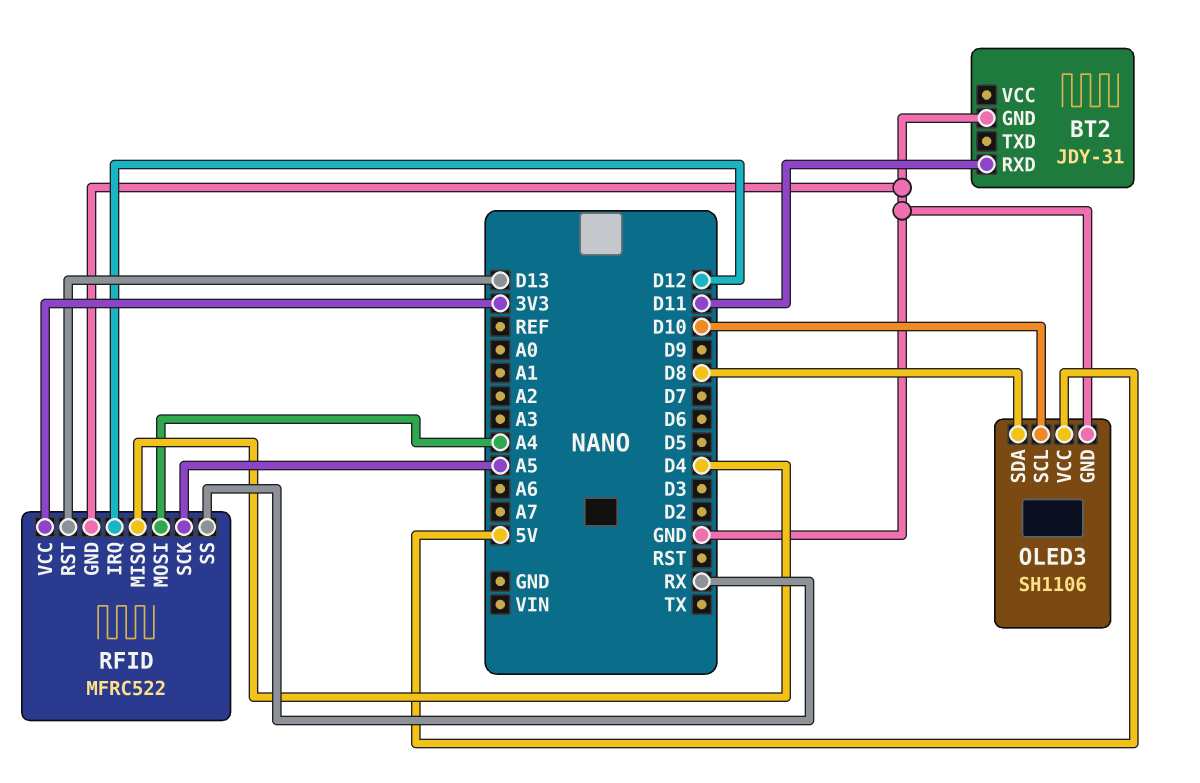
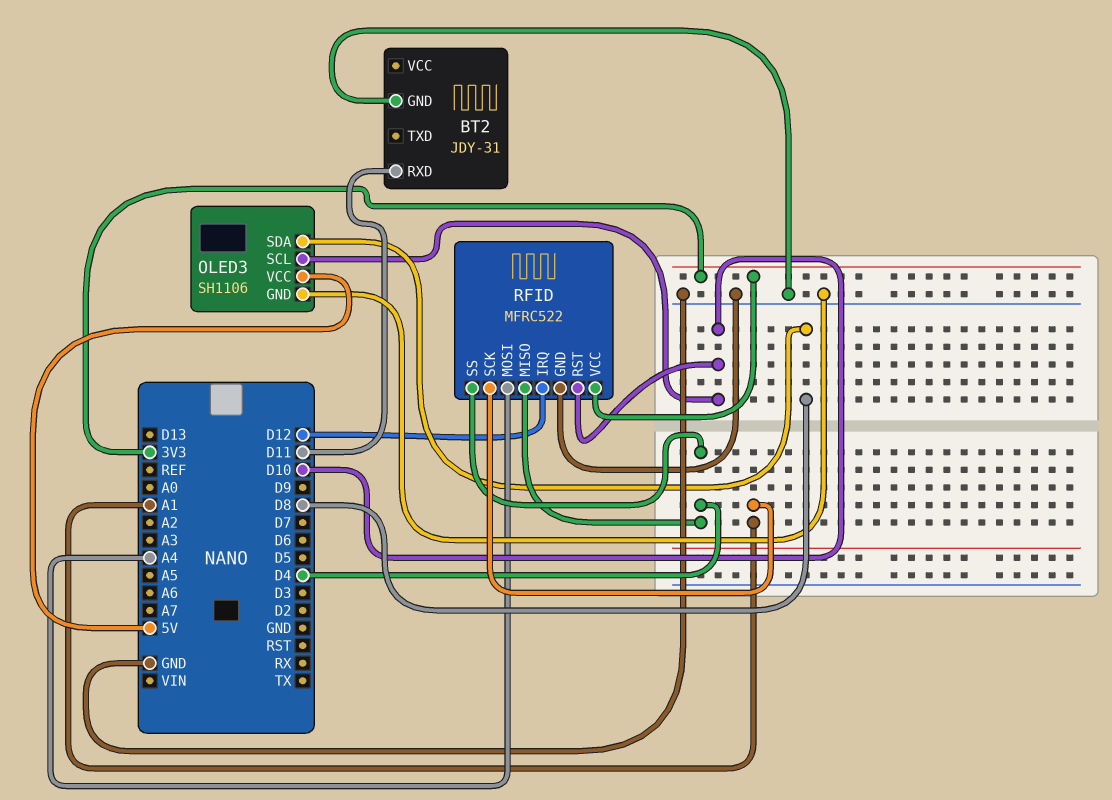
RFID pin RST: D13 -> D10
RFID pin SCK: A5 -> A1
RFID pin SS: RX -> D4

